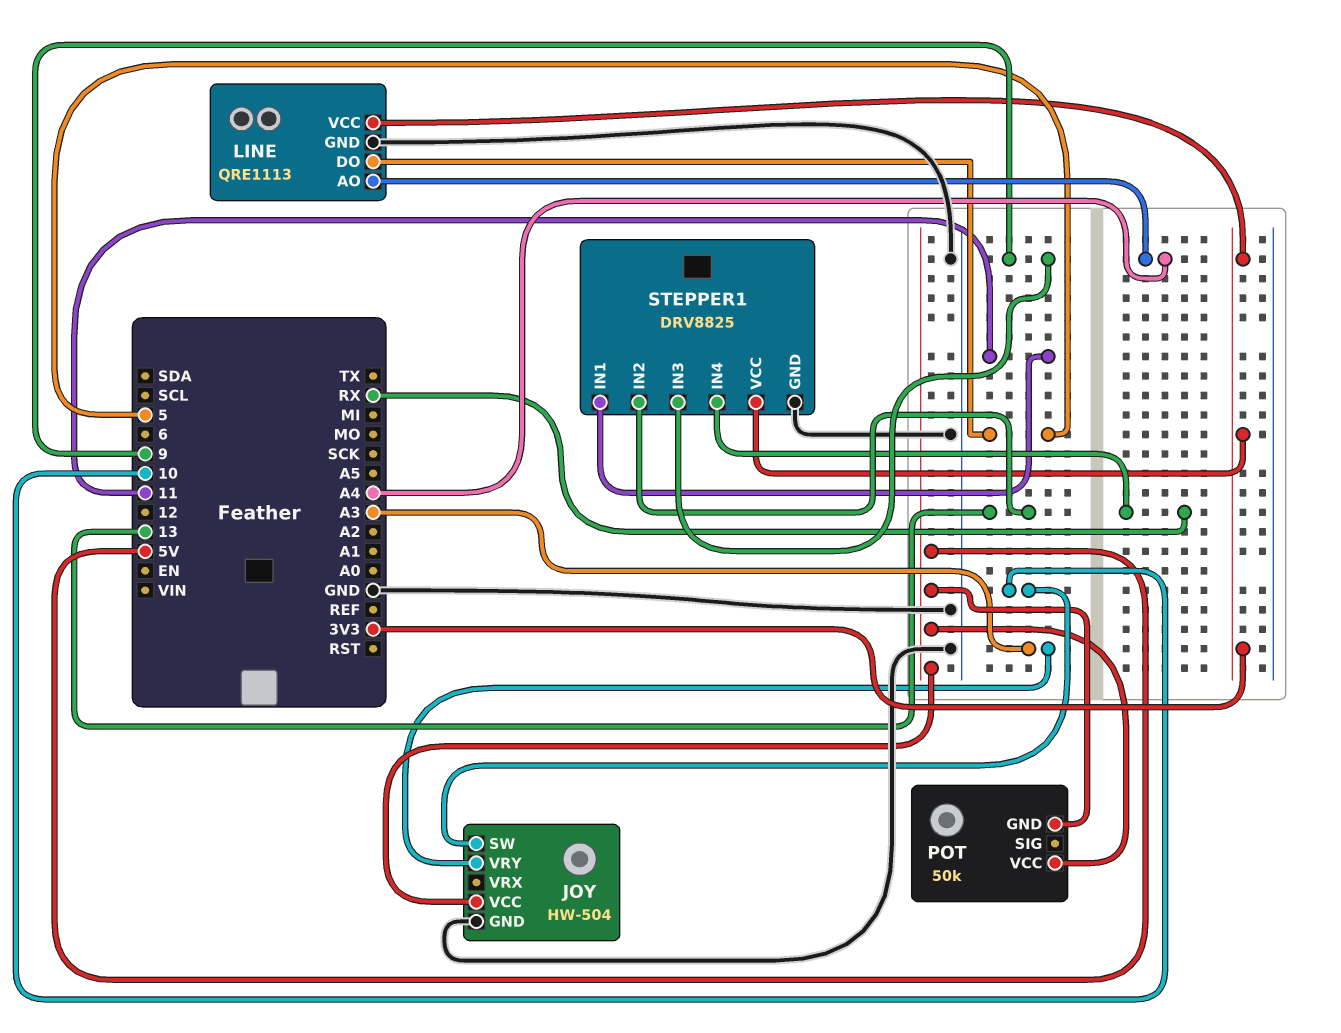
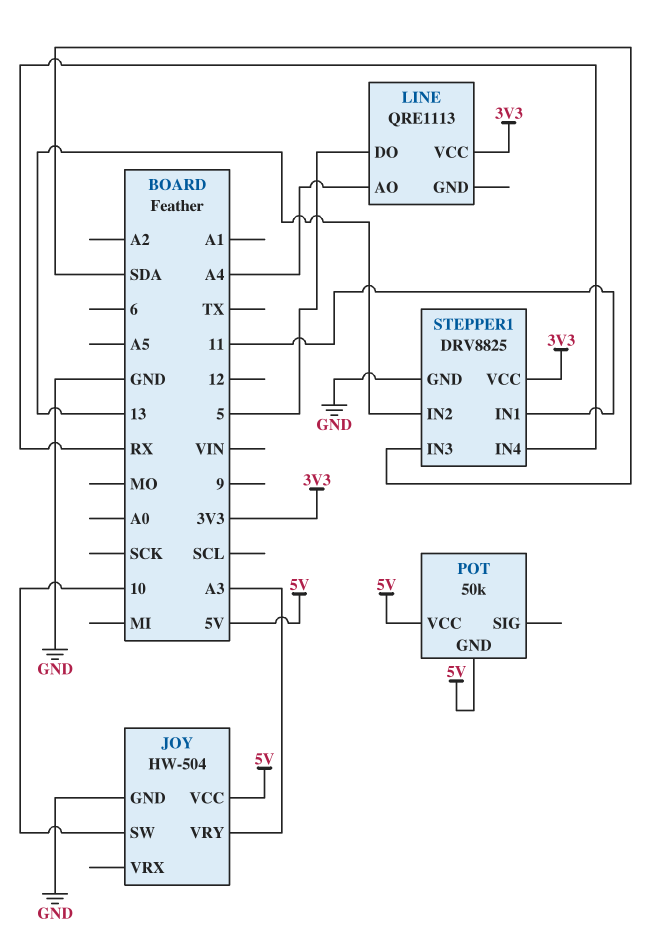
LINE pin GND: GND -> none
STEPPER1 pin IN3: 9 -> SDA

